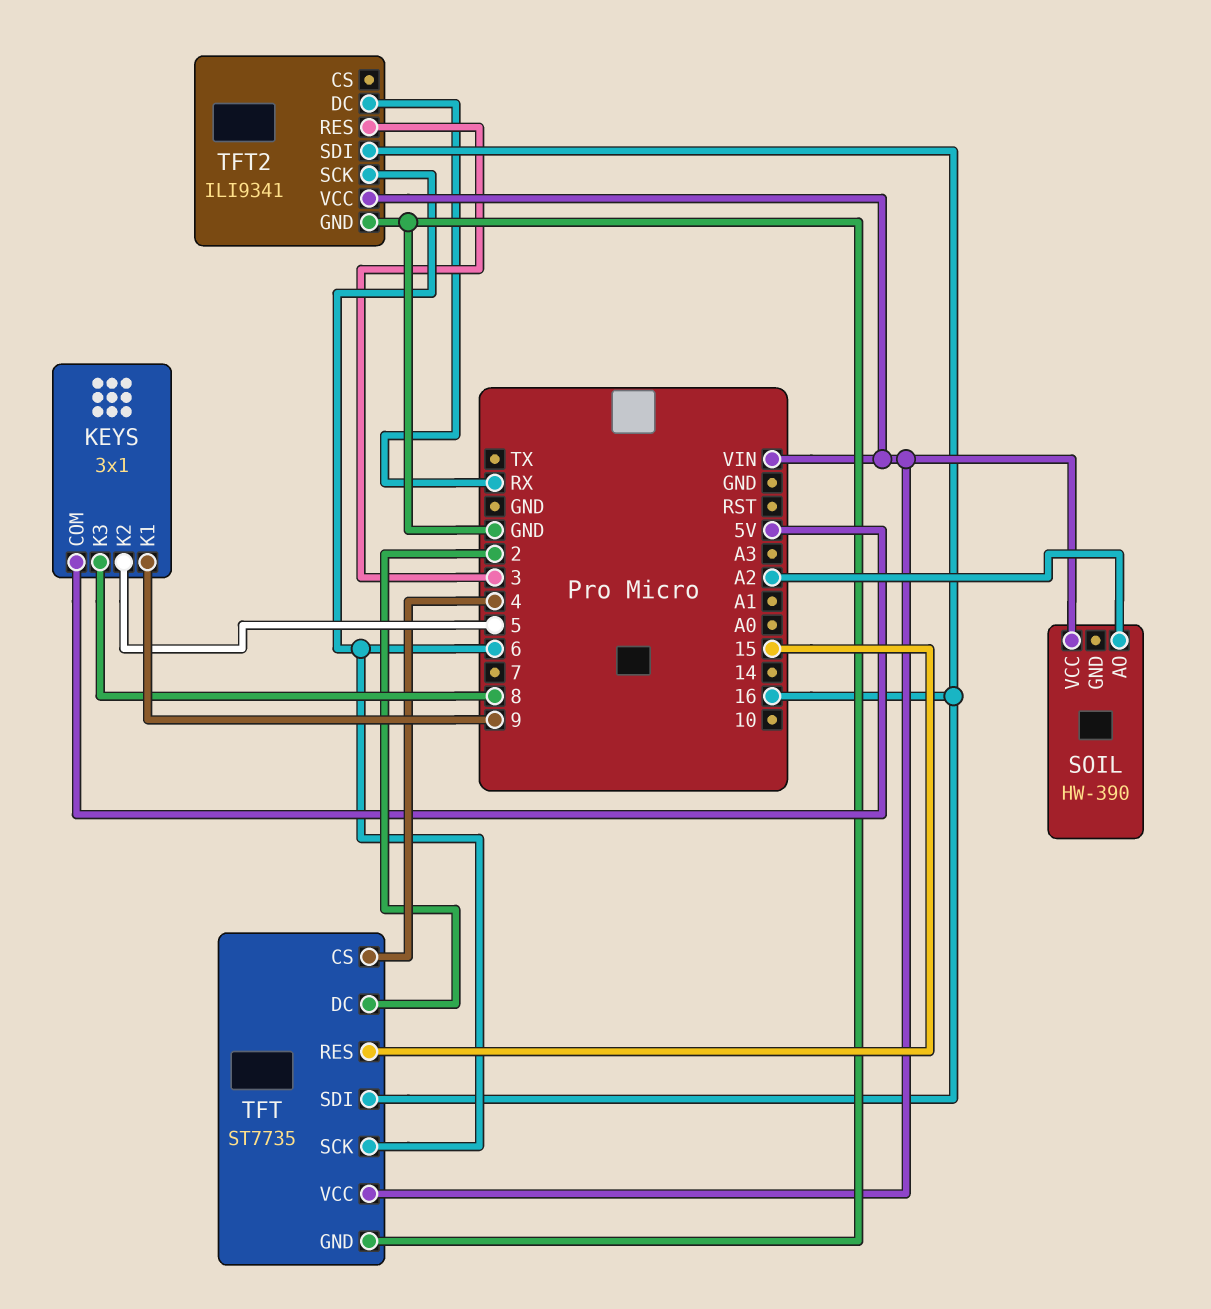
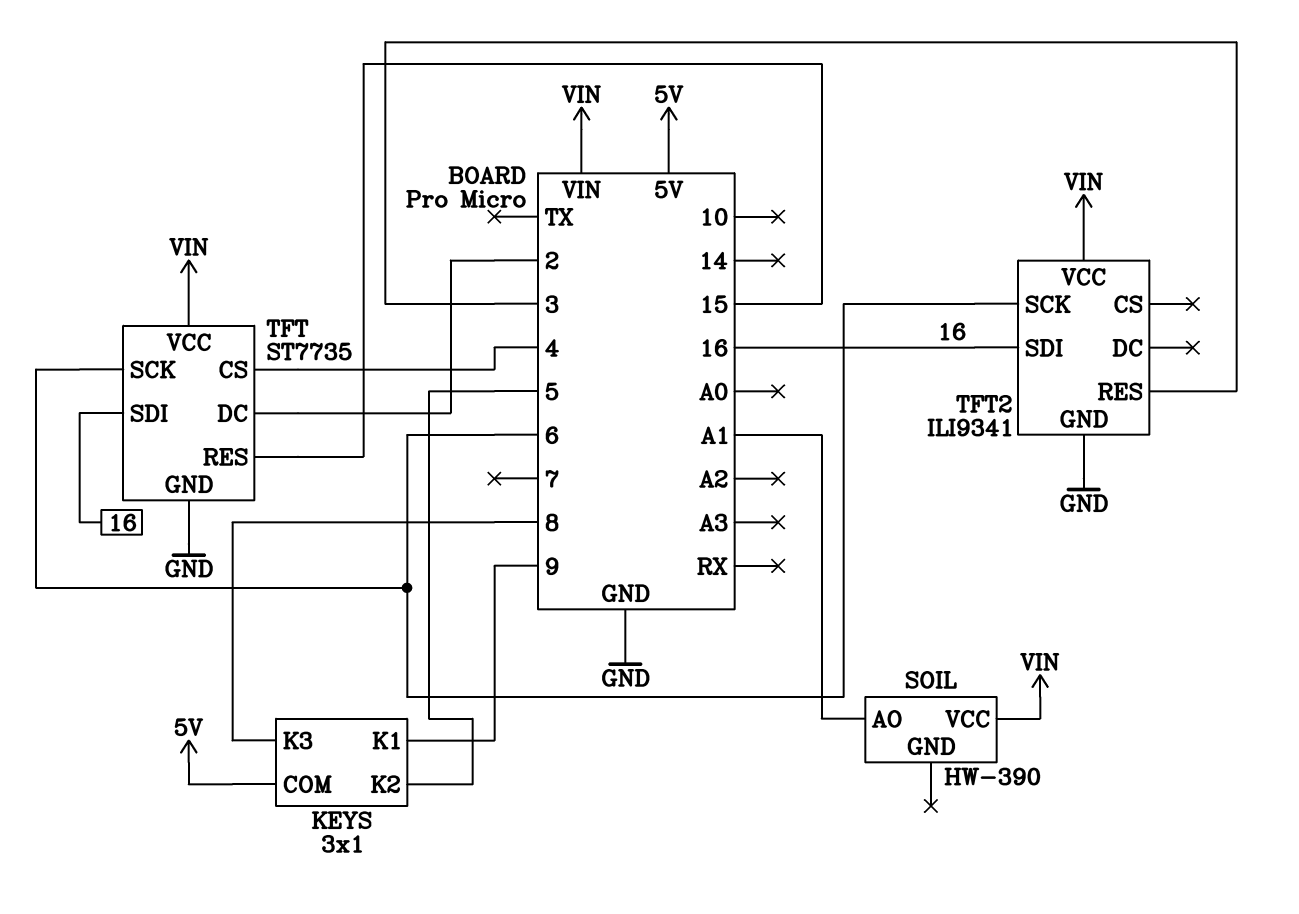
SOIL pin AO: A2 -> A1
TFT2 pin DC: RX -> none

